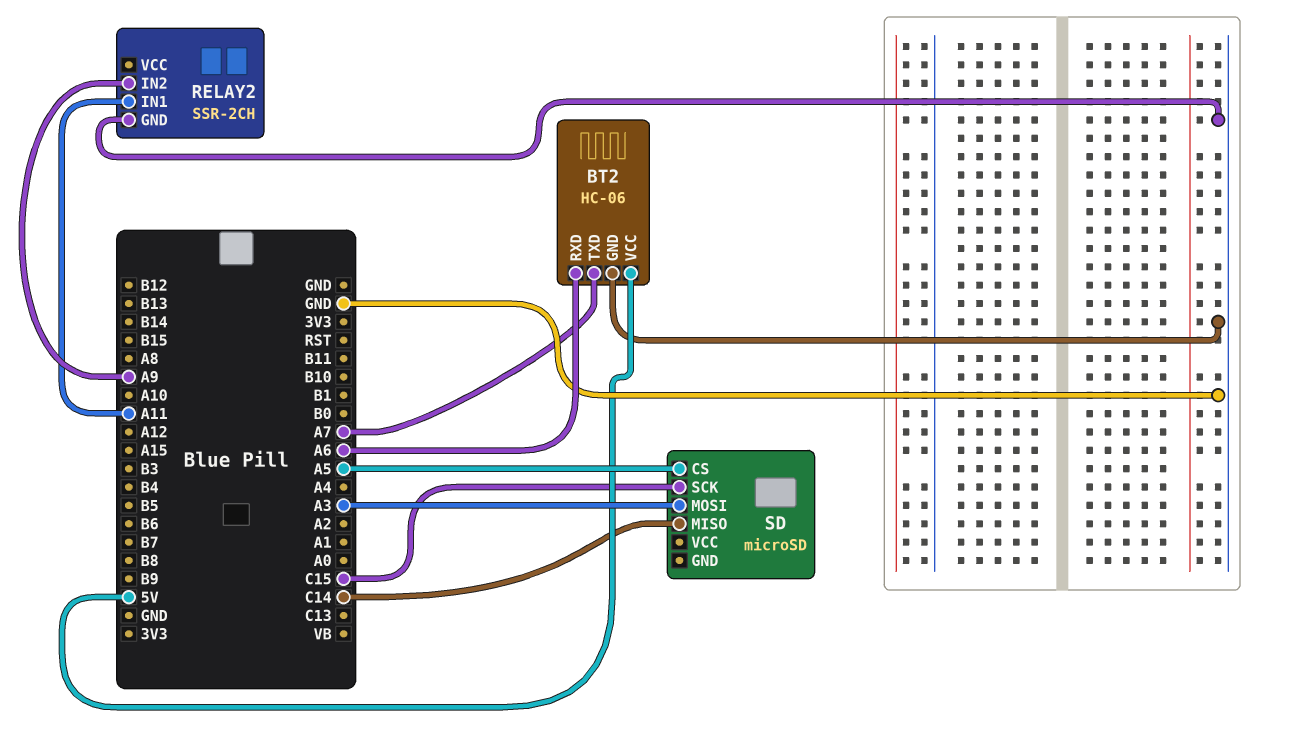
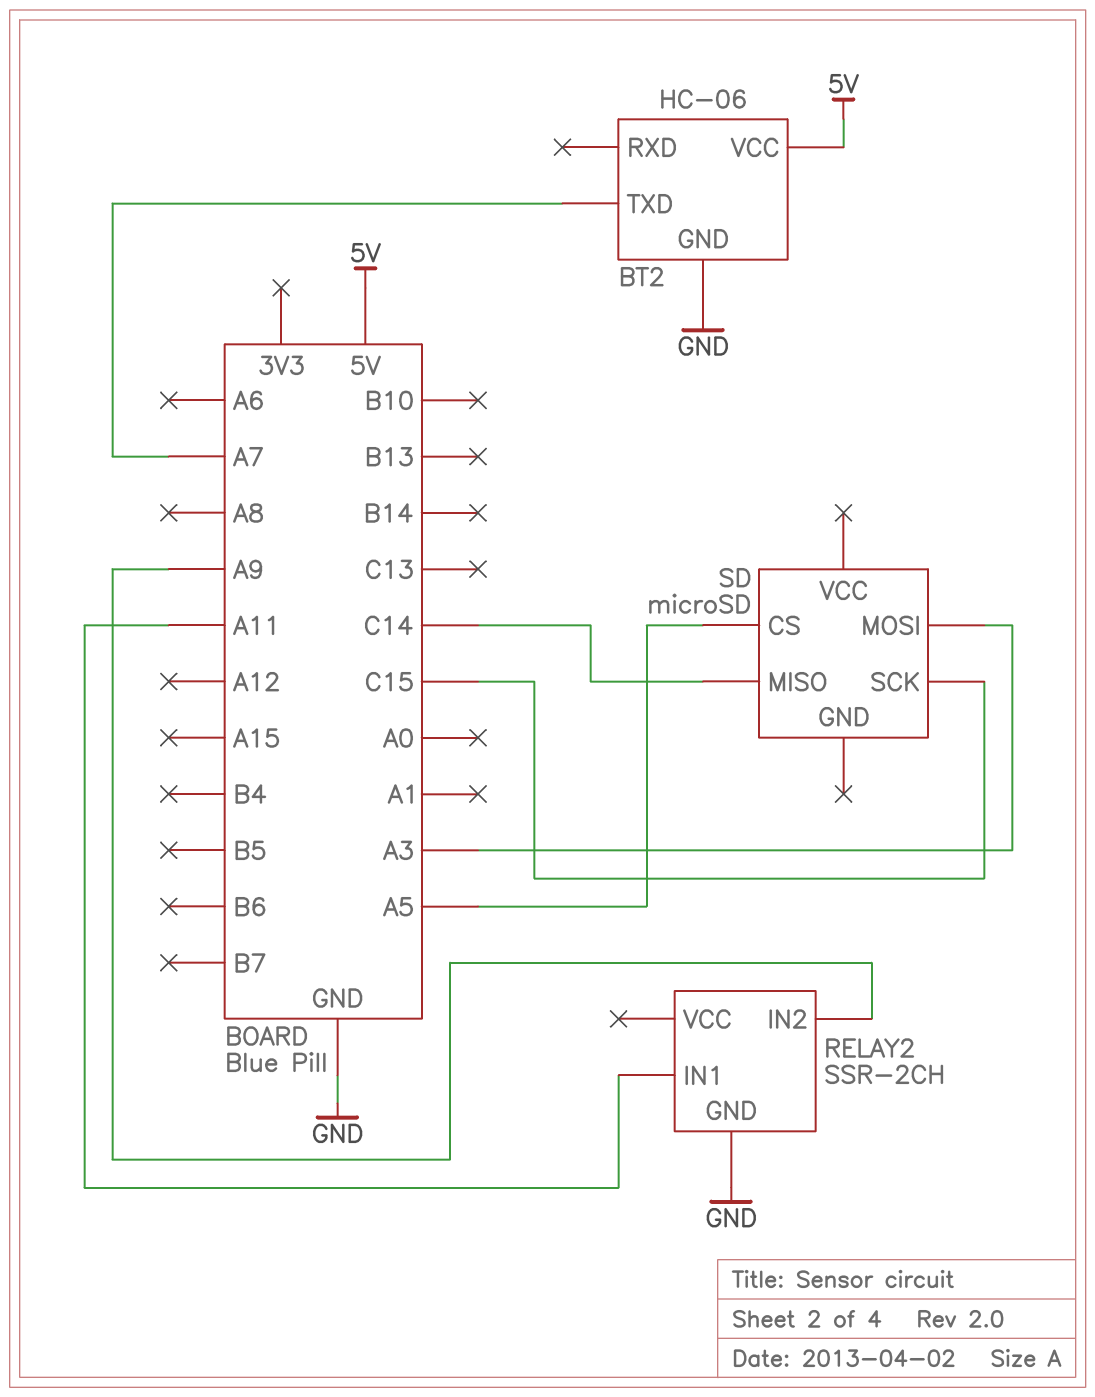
BT2 pin RXD: A6 -> none

